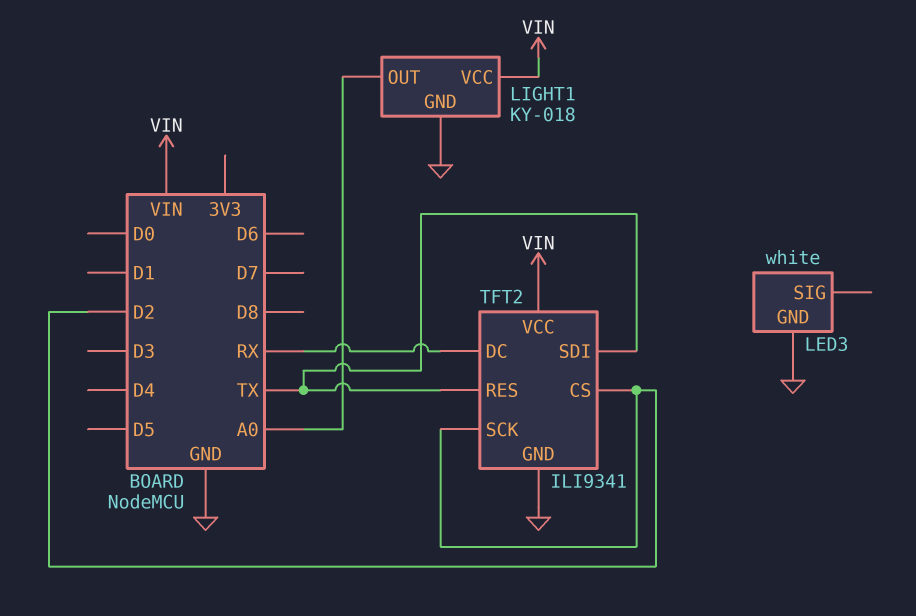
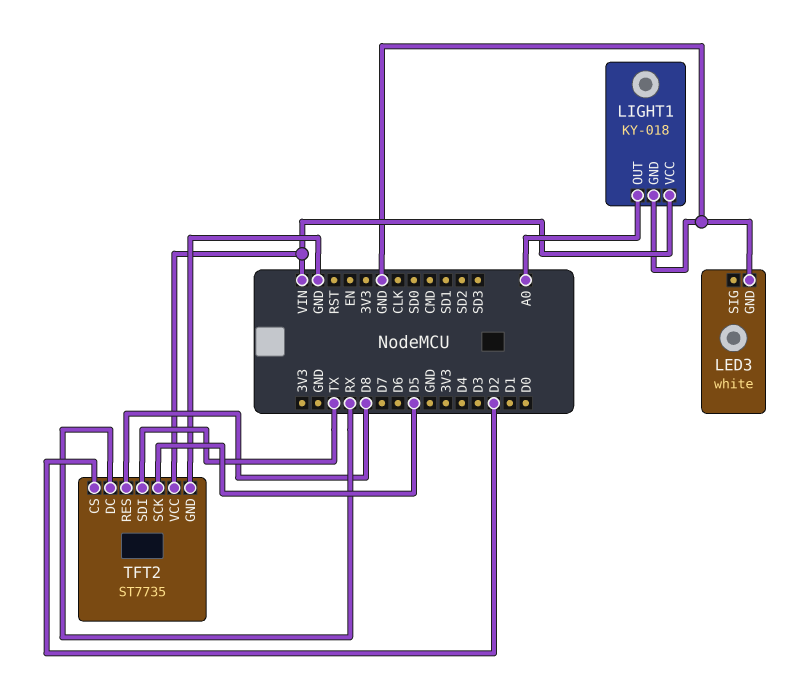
TFT2: ILI9341 -> ST7735
TFT2 pin RES: TX -> D8
TFT2 pin SCK: D2 -> D5

